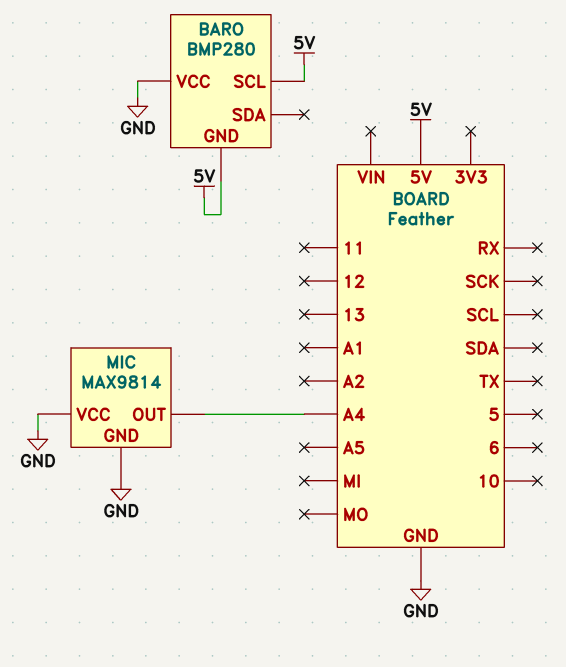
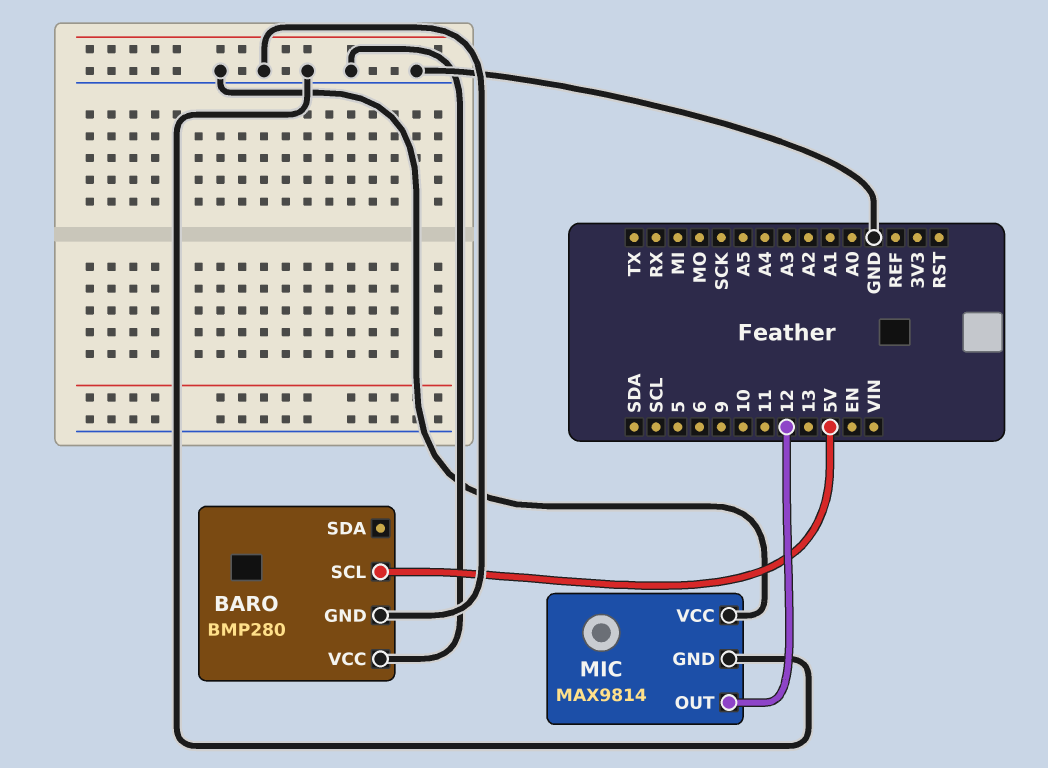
BARO pin GND: 5V -> GND
MIC pin OUT: A4 -> 12

